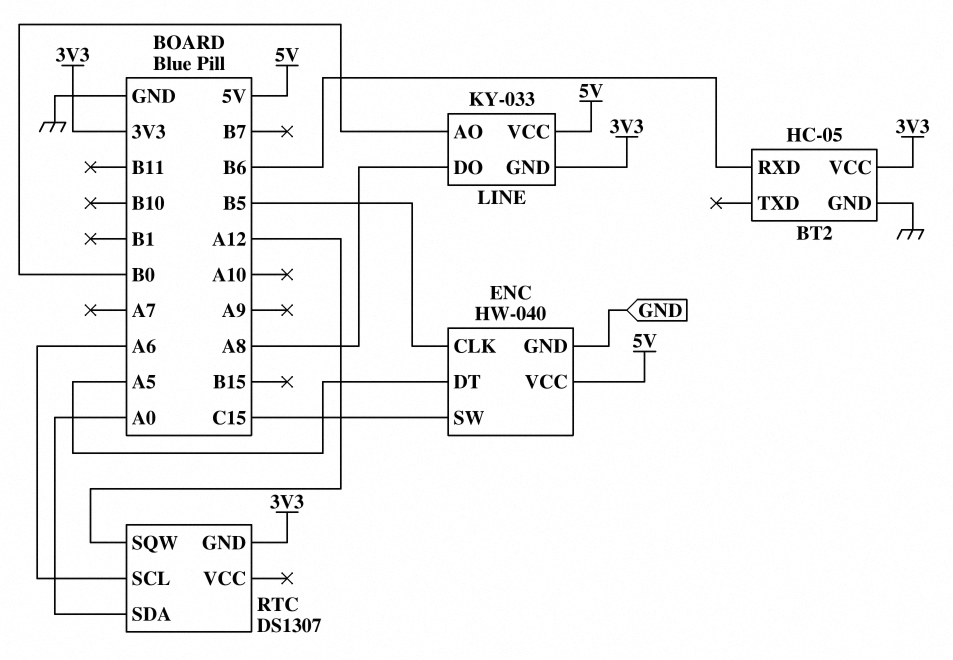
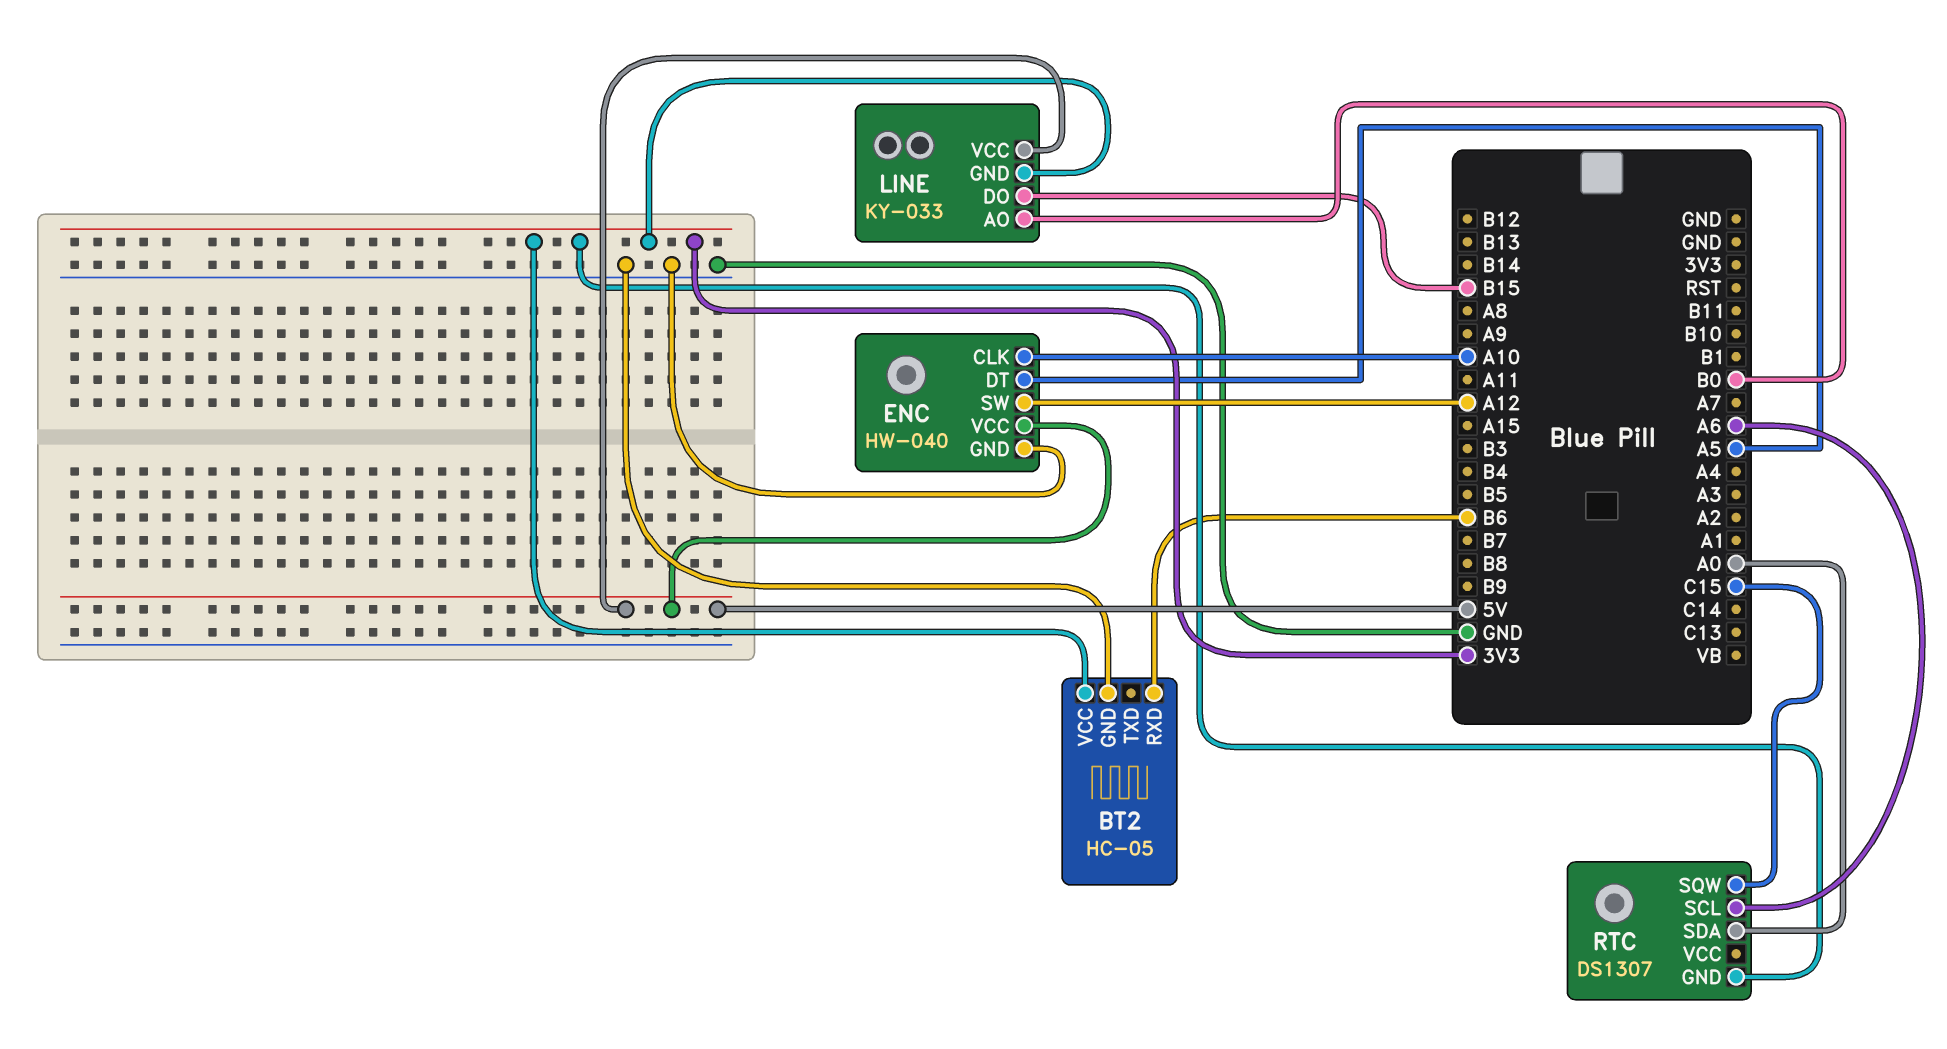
ENC pin CLK: B5 -> A10
ENC pin SW: C15 -> A12
LINE pin DO: A8 -> B15
RTC pin SQW: A12 -> C15

